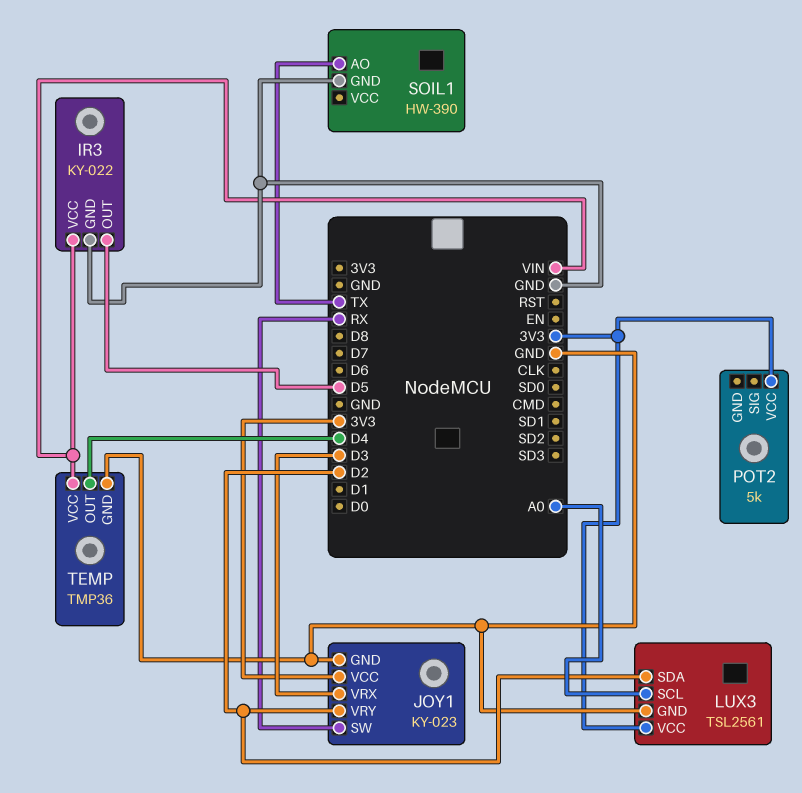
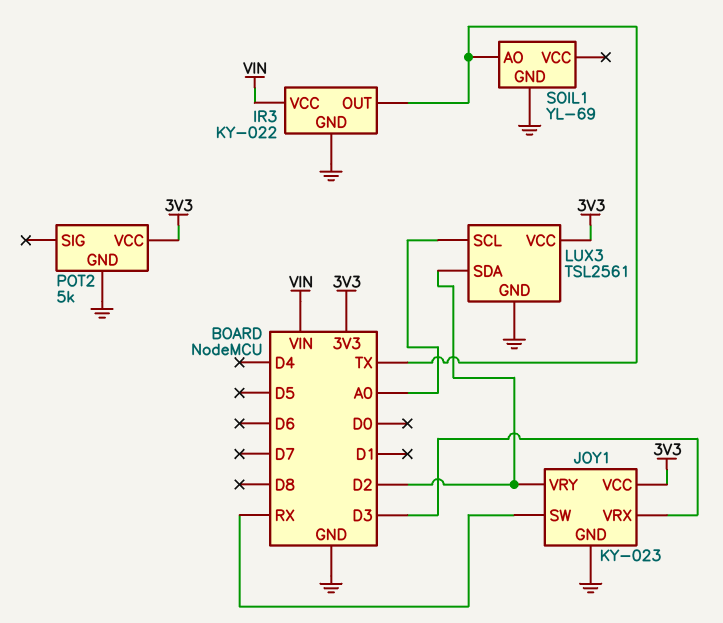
IR3 pin OUT: D5 -> TX
POT2 pin GND: none -> GND
SOIL1: HW-390 -> YL-69
TEMP: TMP36 -> none
TEMP pin GND: GND -> none
TEMP pin OUT: D4 -> none
TEMP pin VCC: VIN -> none

